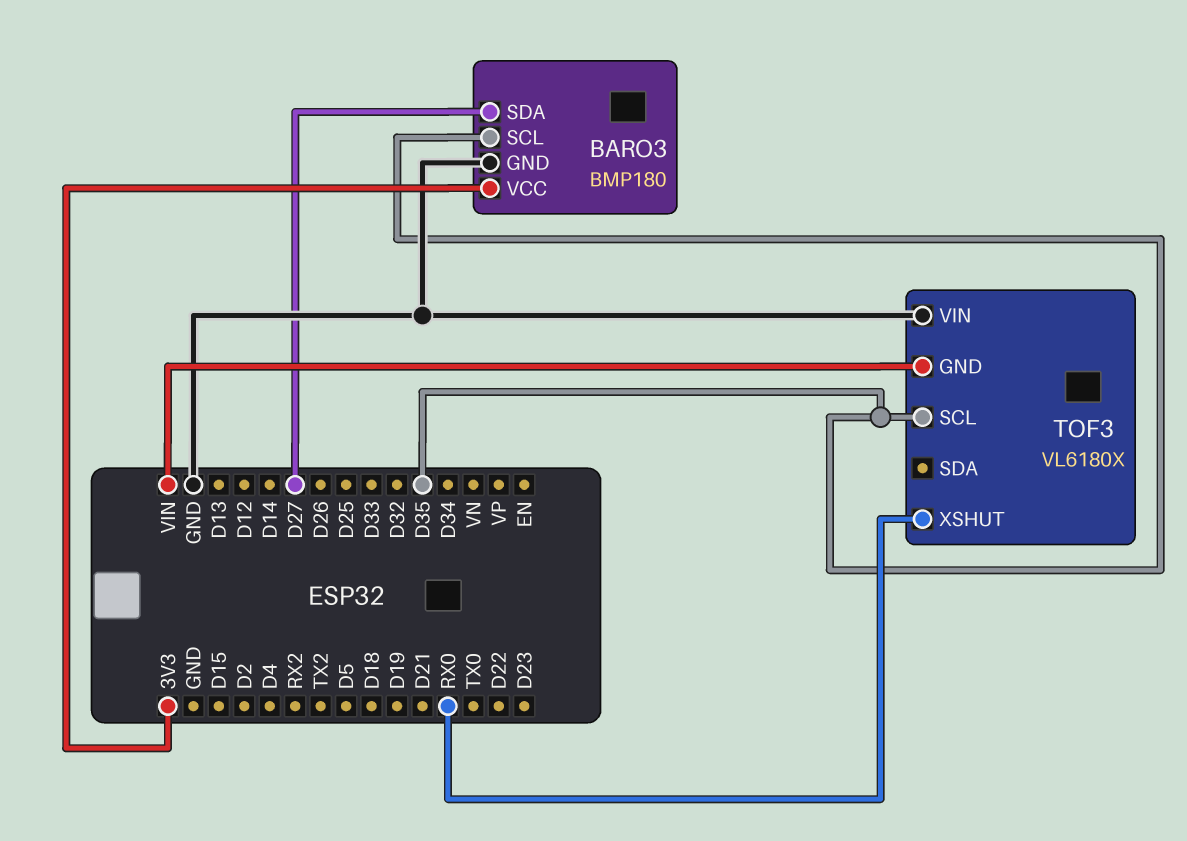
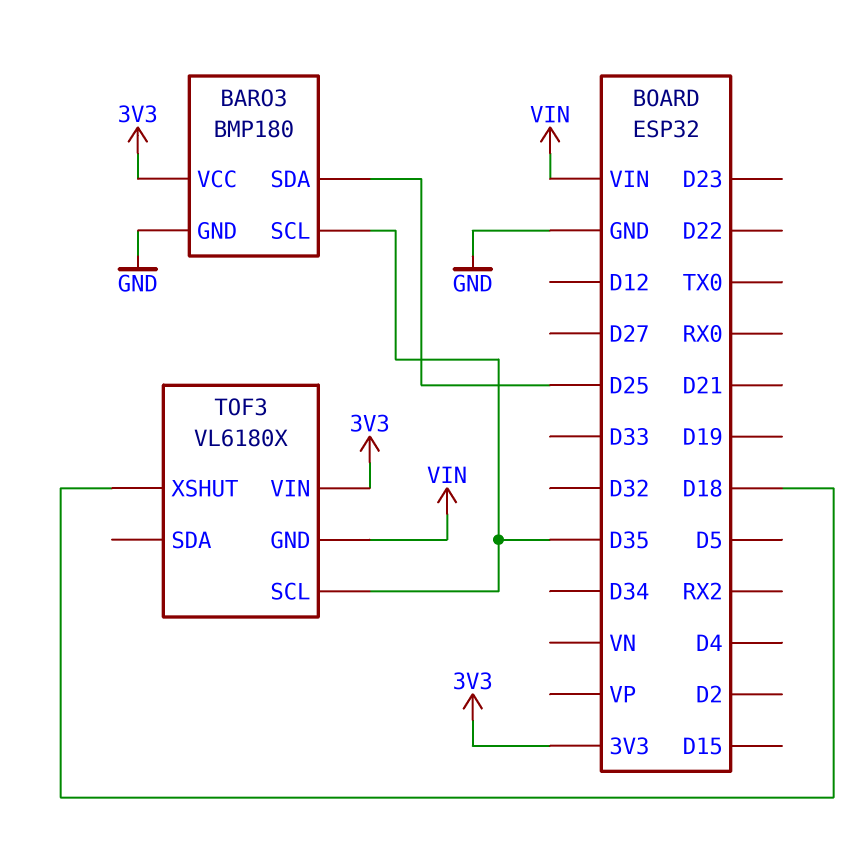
BARO3 pin SDA: D27 -> D25
TOF3 pin VIN: GND -> 3V3
TOF3 pin XSHUT: RX0 -> D18

